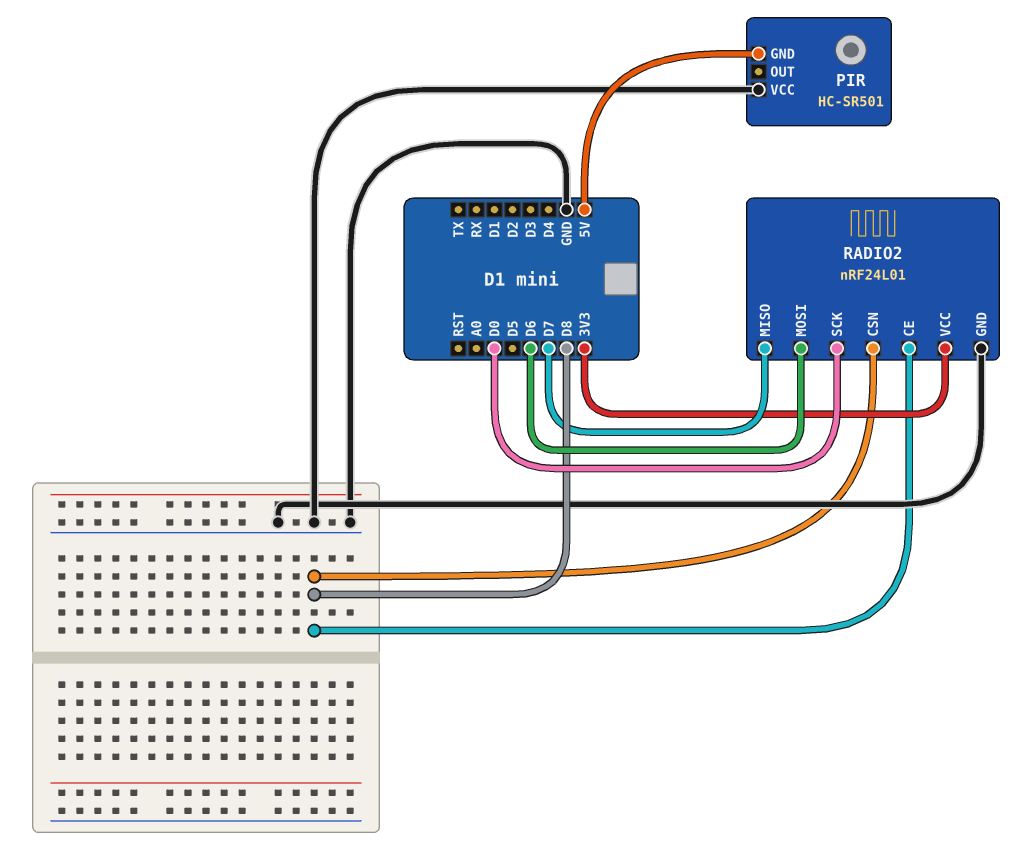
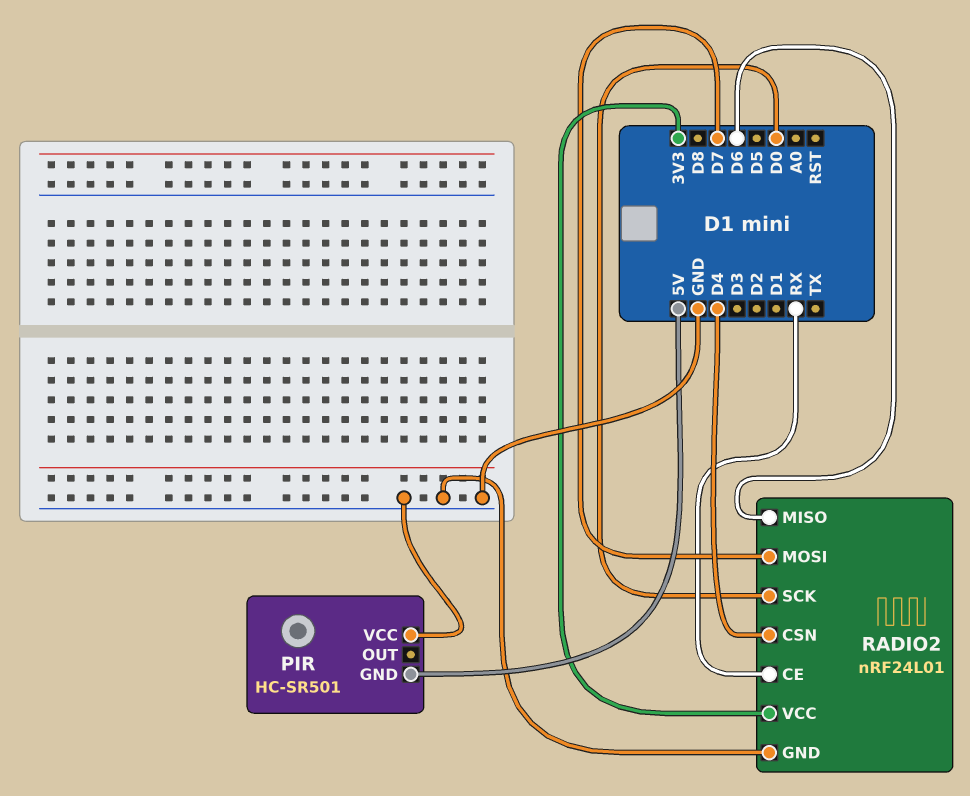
RADIO2 pin CE: D8 -> RX
RADIO2 pin CSN: D8 -> D4
RADIO2 pin MISO: D7 -> D6
RADIO2 pin MOSI: D6 -> D7

